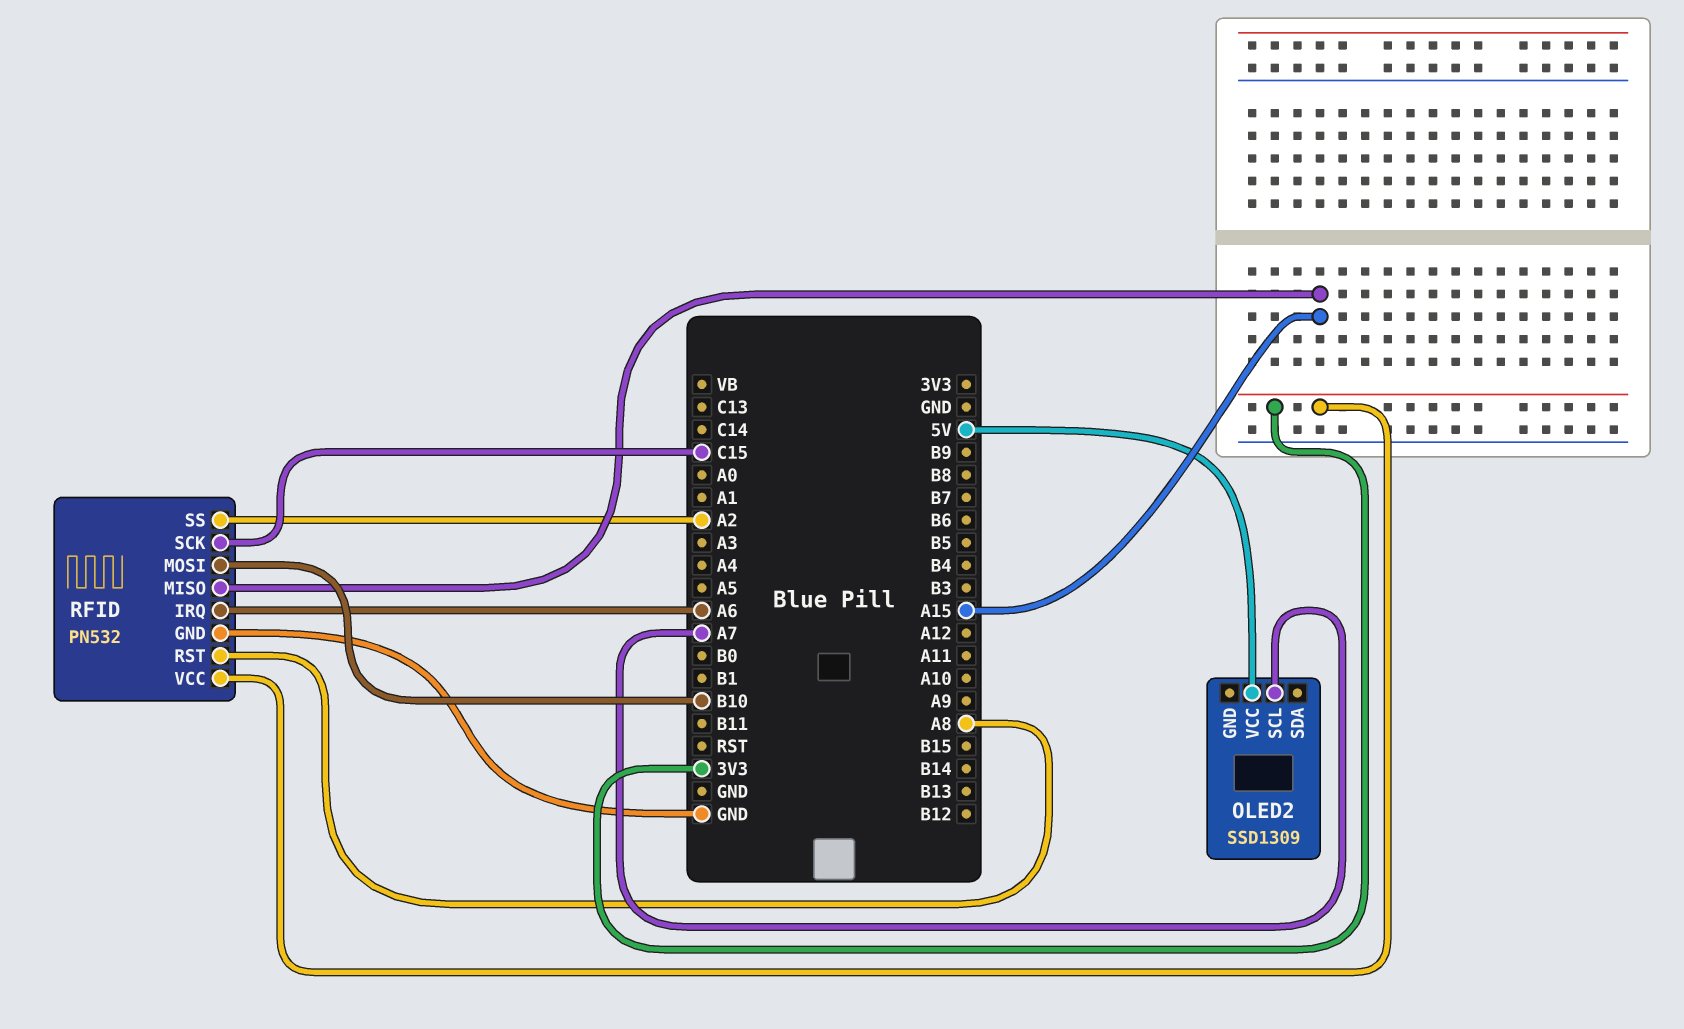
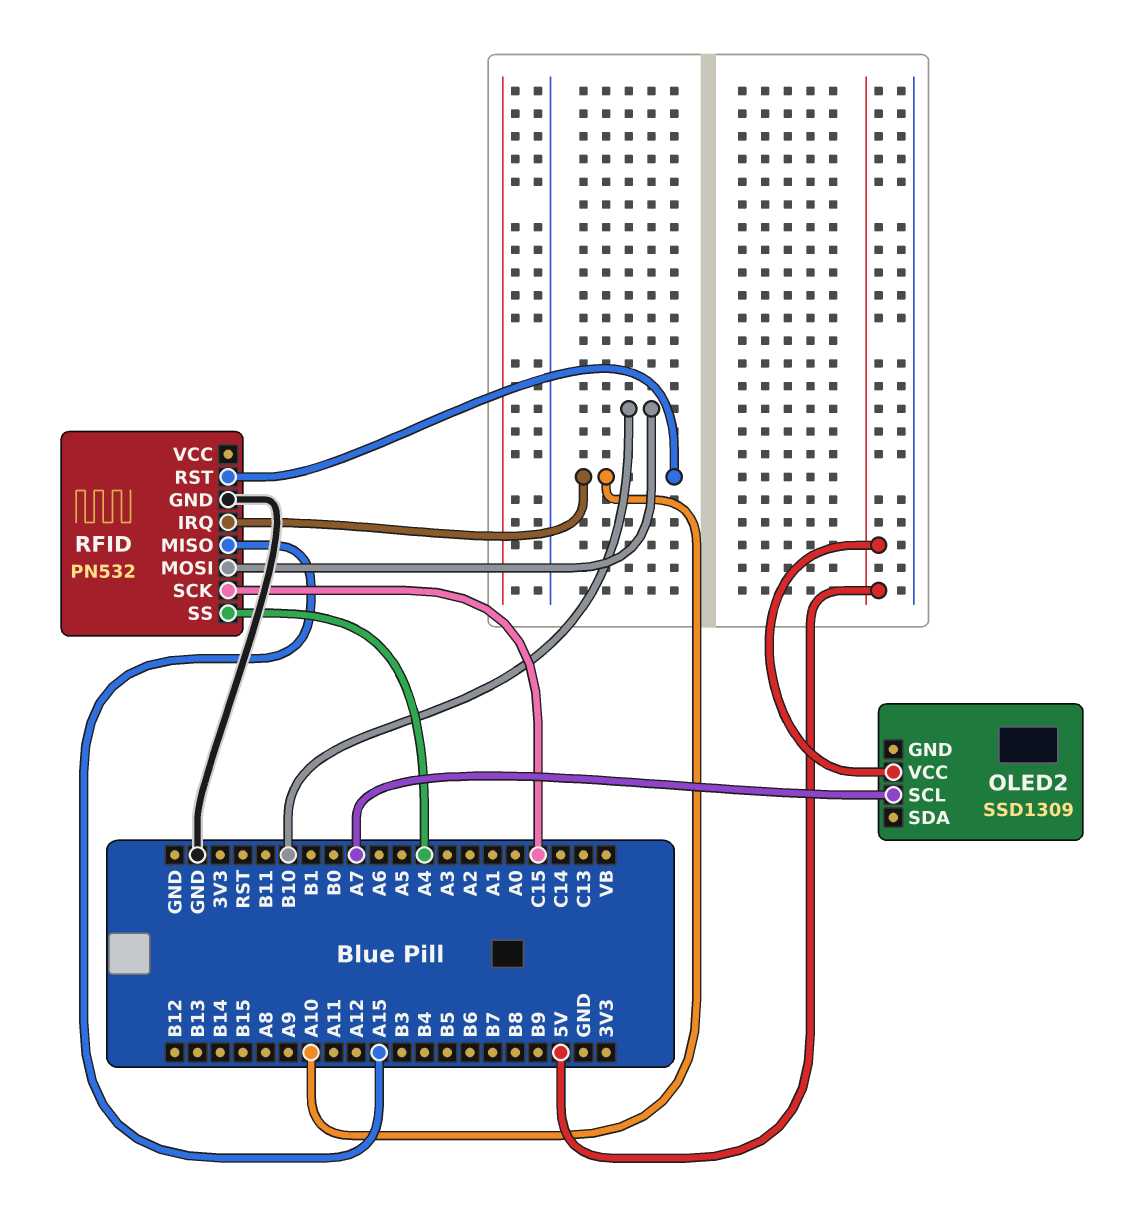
RFID pin IRQ: A6 -> A10
RFID pin RST: A8 -> A10
RFID pin SS: A2 -> A4
RFID pin VCC: 3V3 -> none

